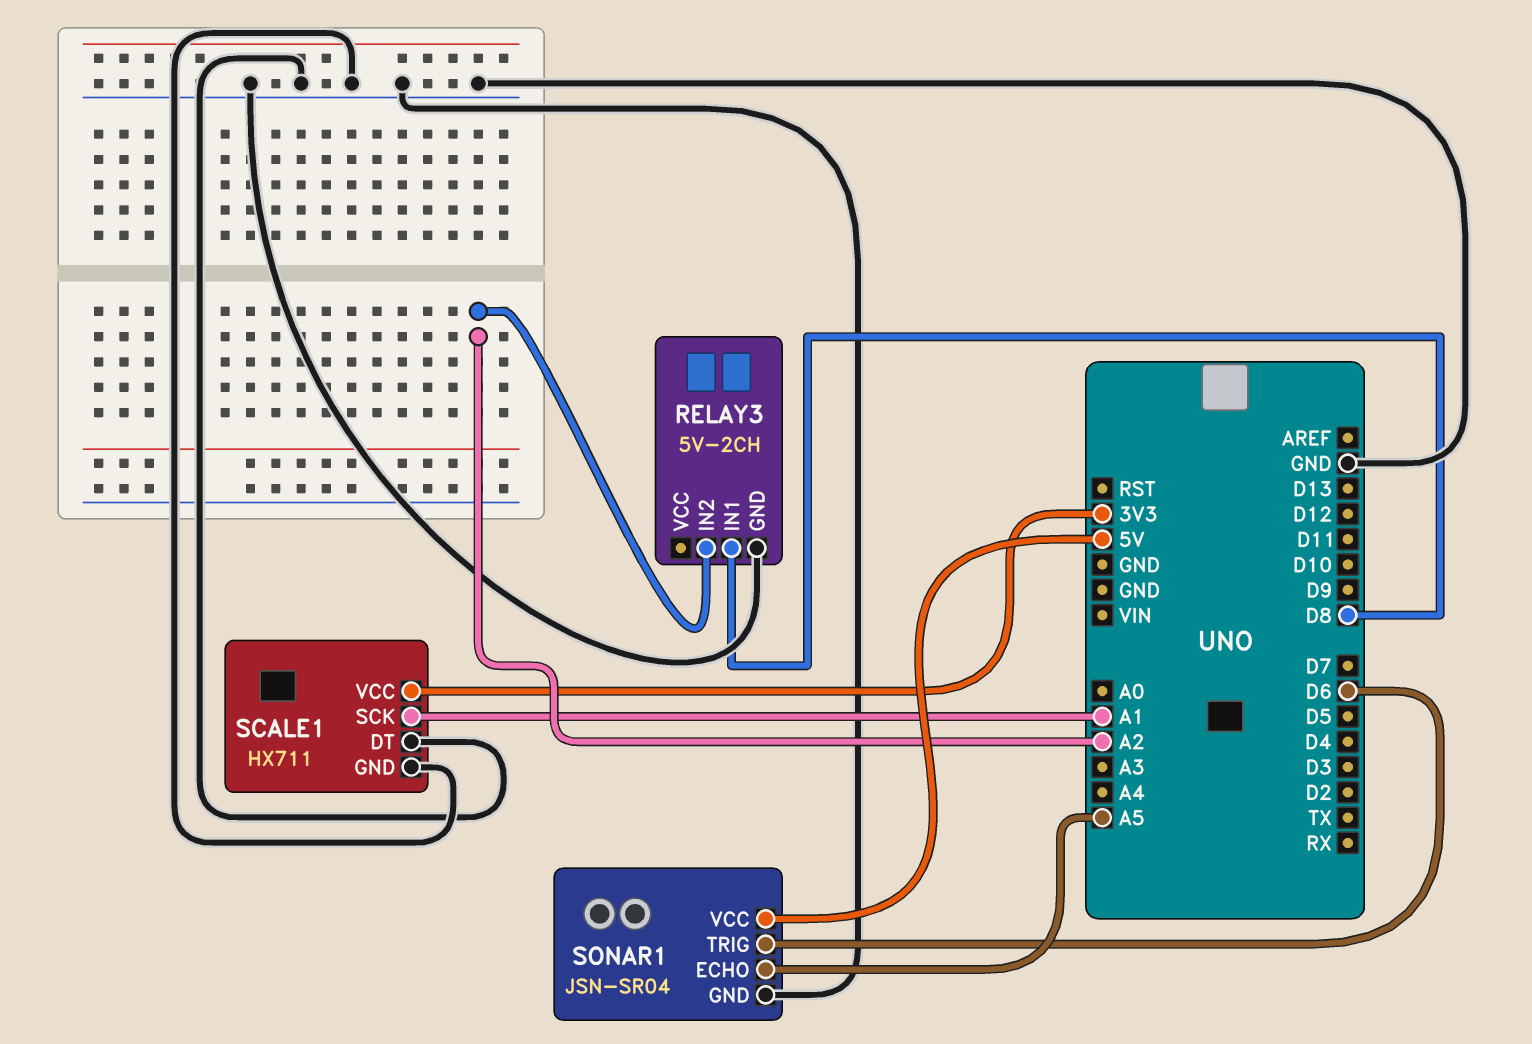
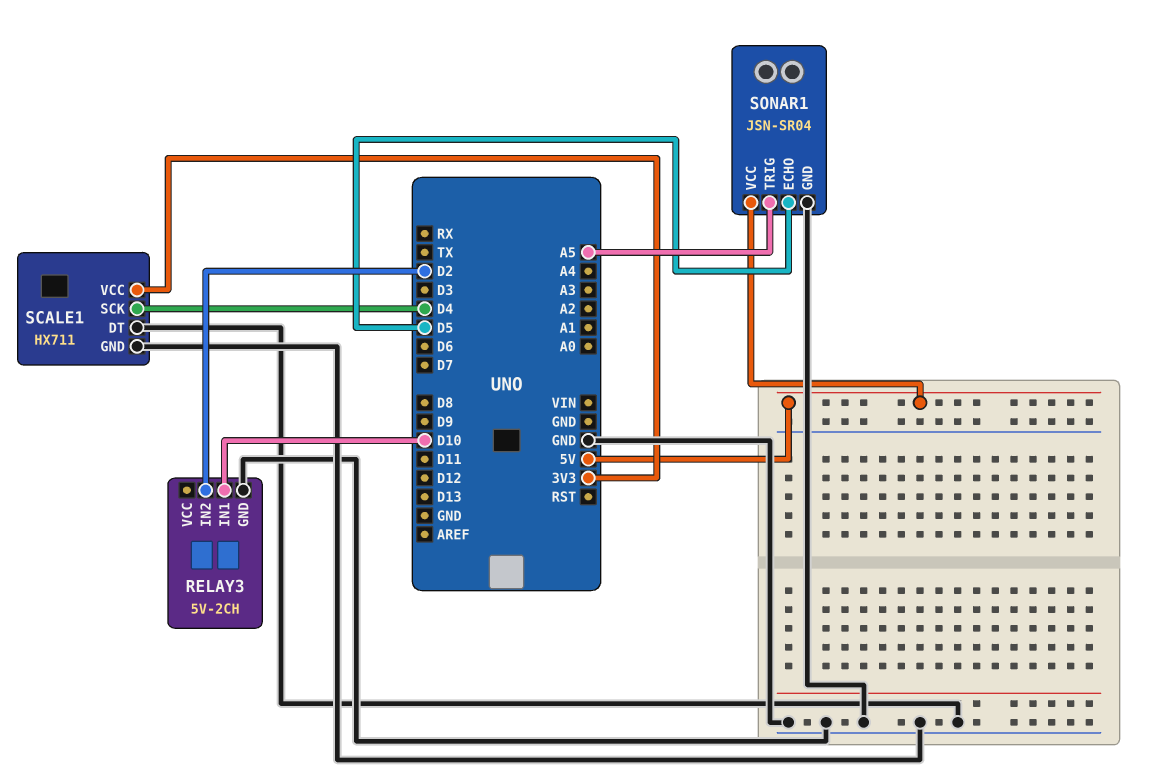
RELAY3 pin IN1: D8 -> D10
RELAY3 pin IN2: A2 -> D2
SCALE1 pin SCK: A1 -> D4
SONAR1 pin ECHO: A5 -> D5
SONAR1 pin TRIG: D6 -> A5

